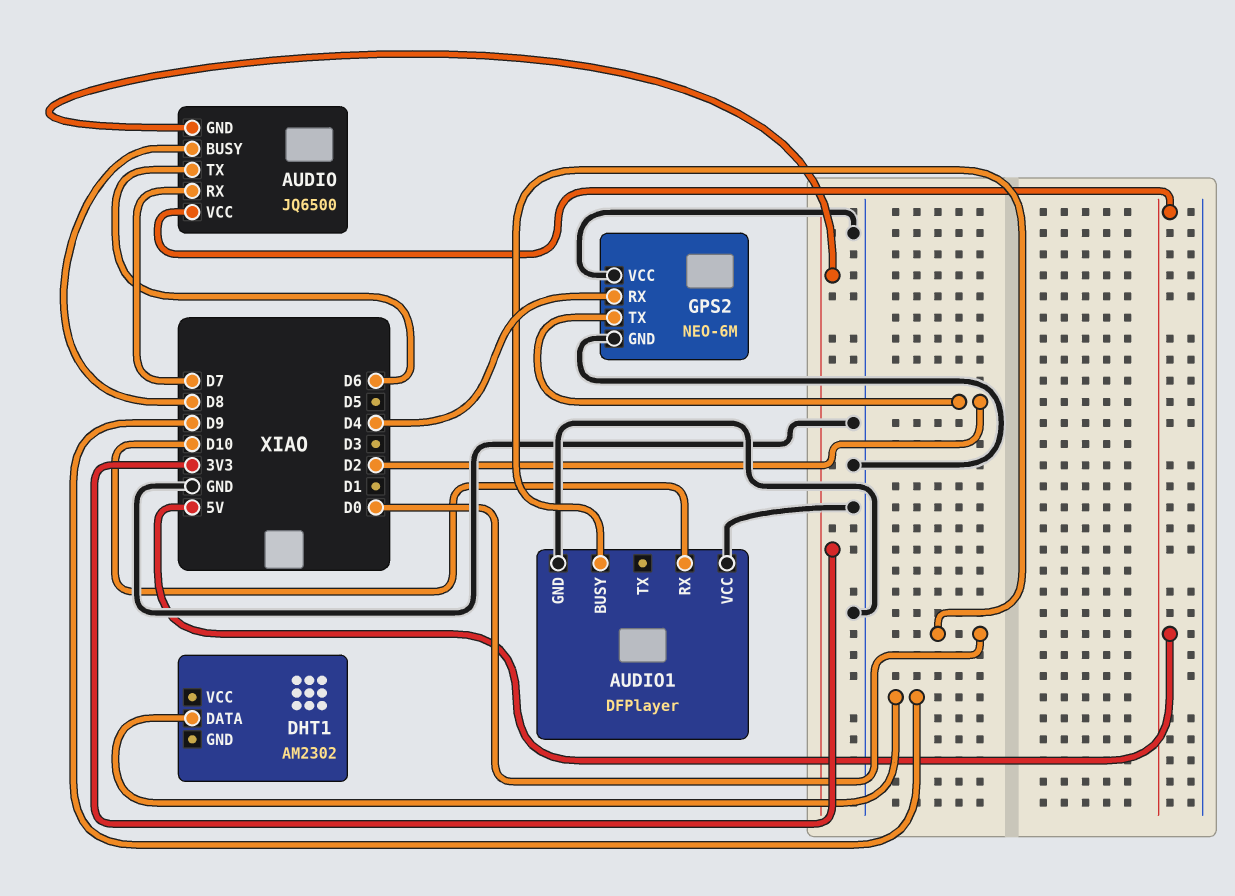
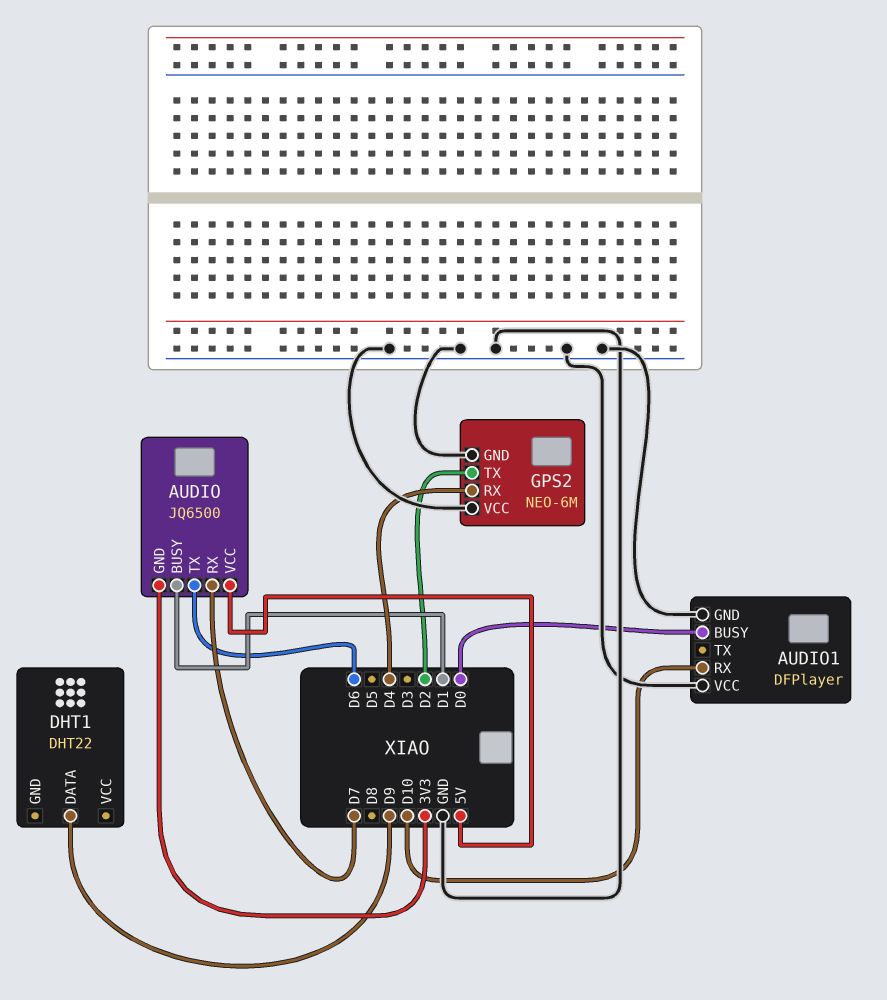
AUDIO pin BUSY: D8 -> D1
DHT1: AM2302 -> DHT22

